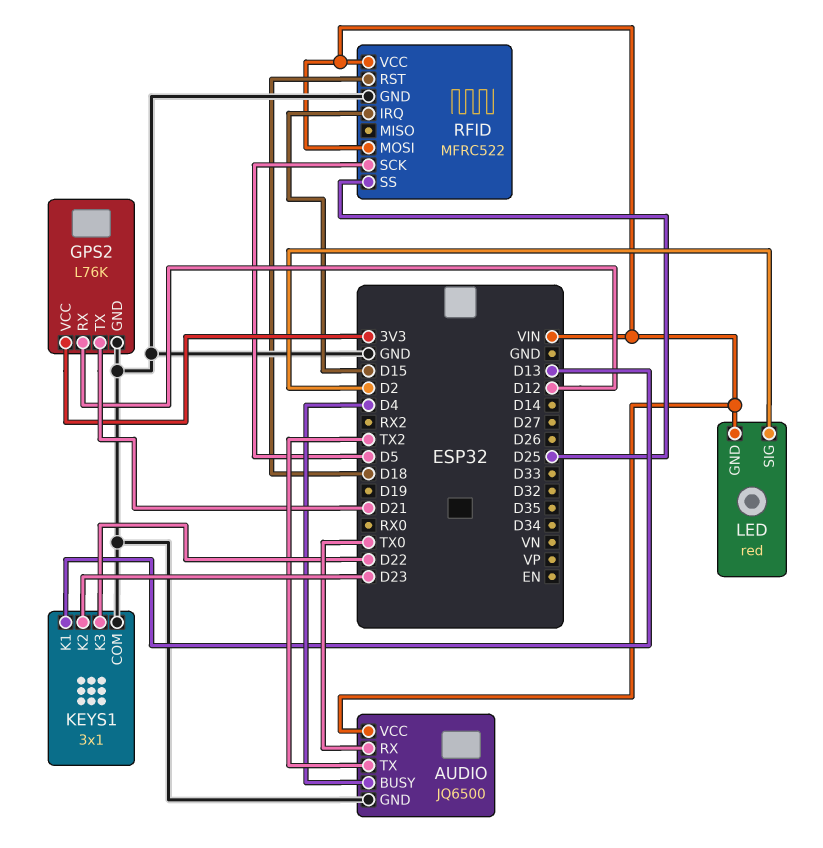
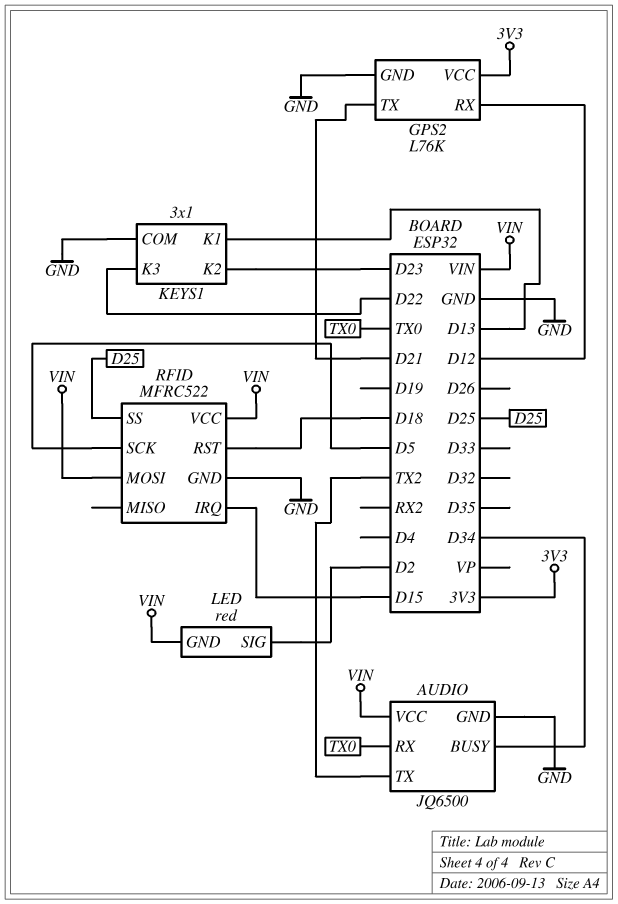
AUDIO pin BUSY: D4 -> D34

